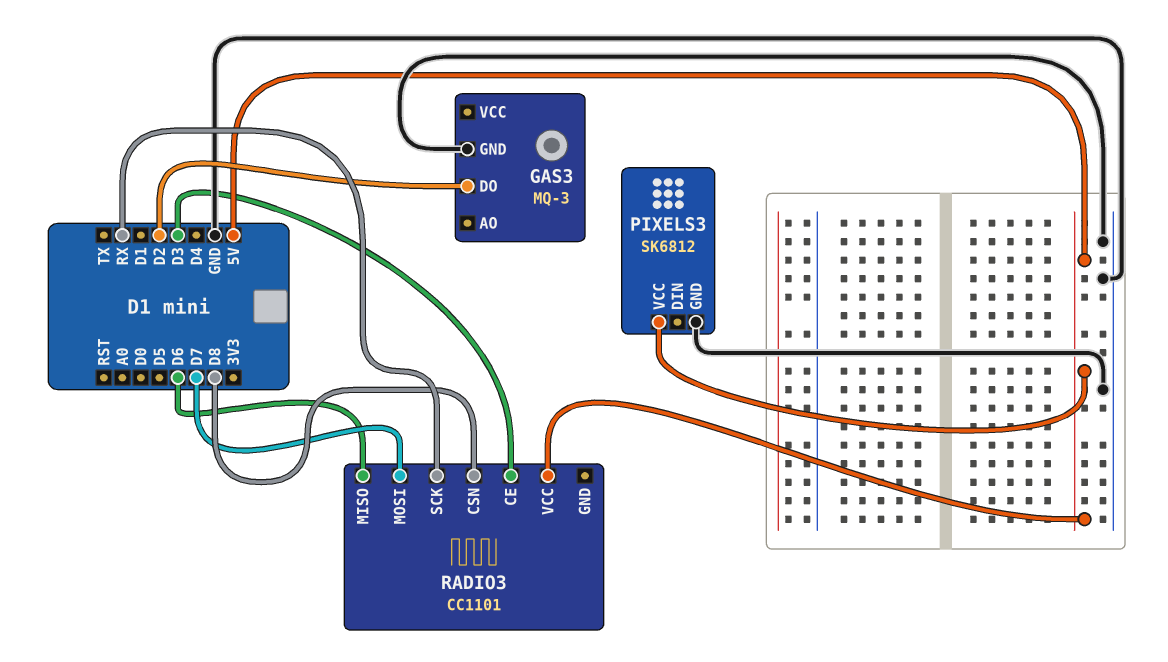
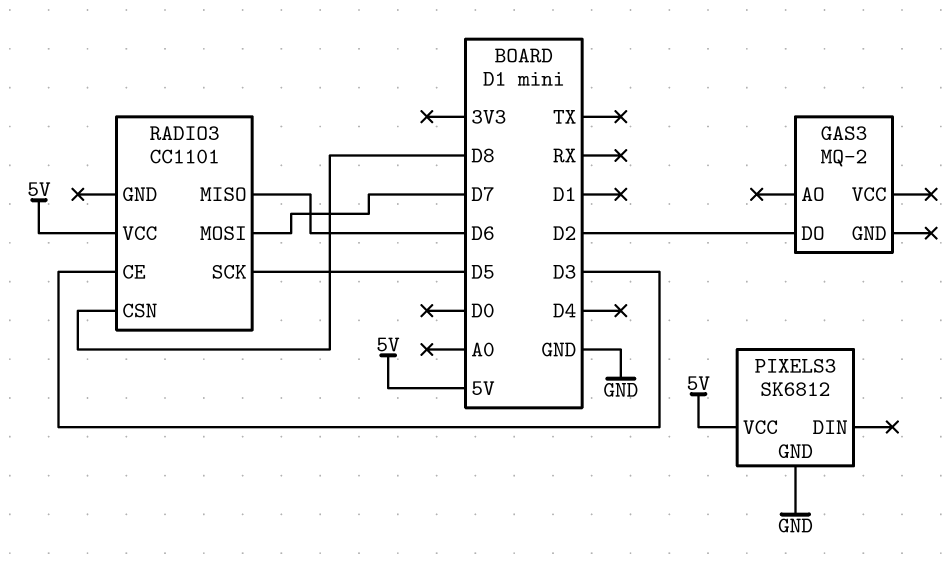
GAS3: MQ-3 -> MQ-2
GAS3 pin GND: GND -> none
RADIO3 pin SCK: RX -> D5

